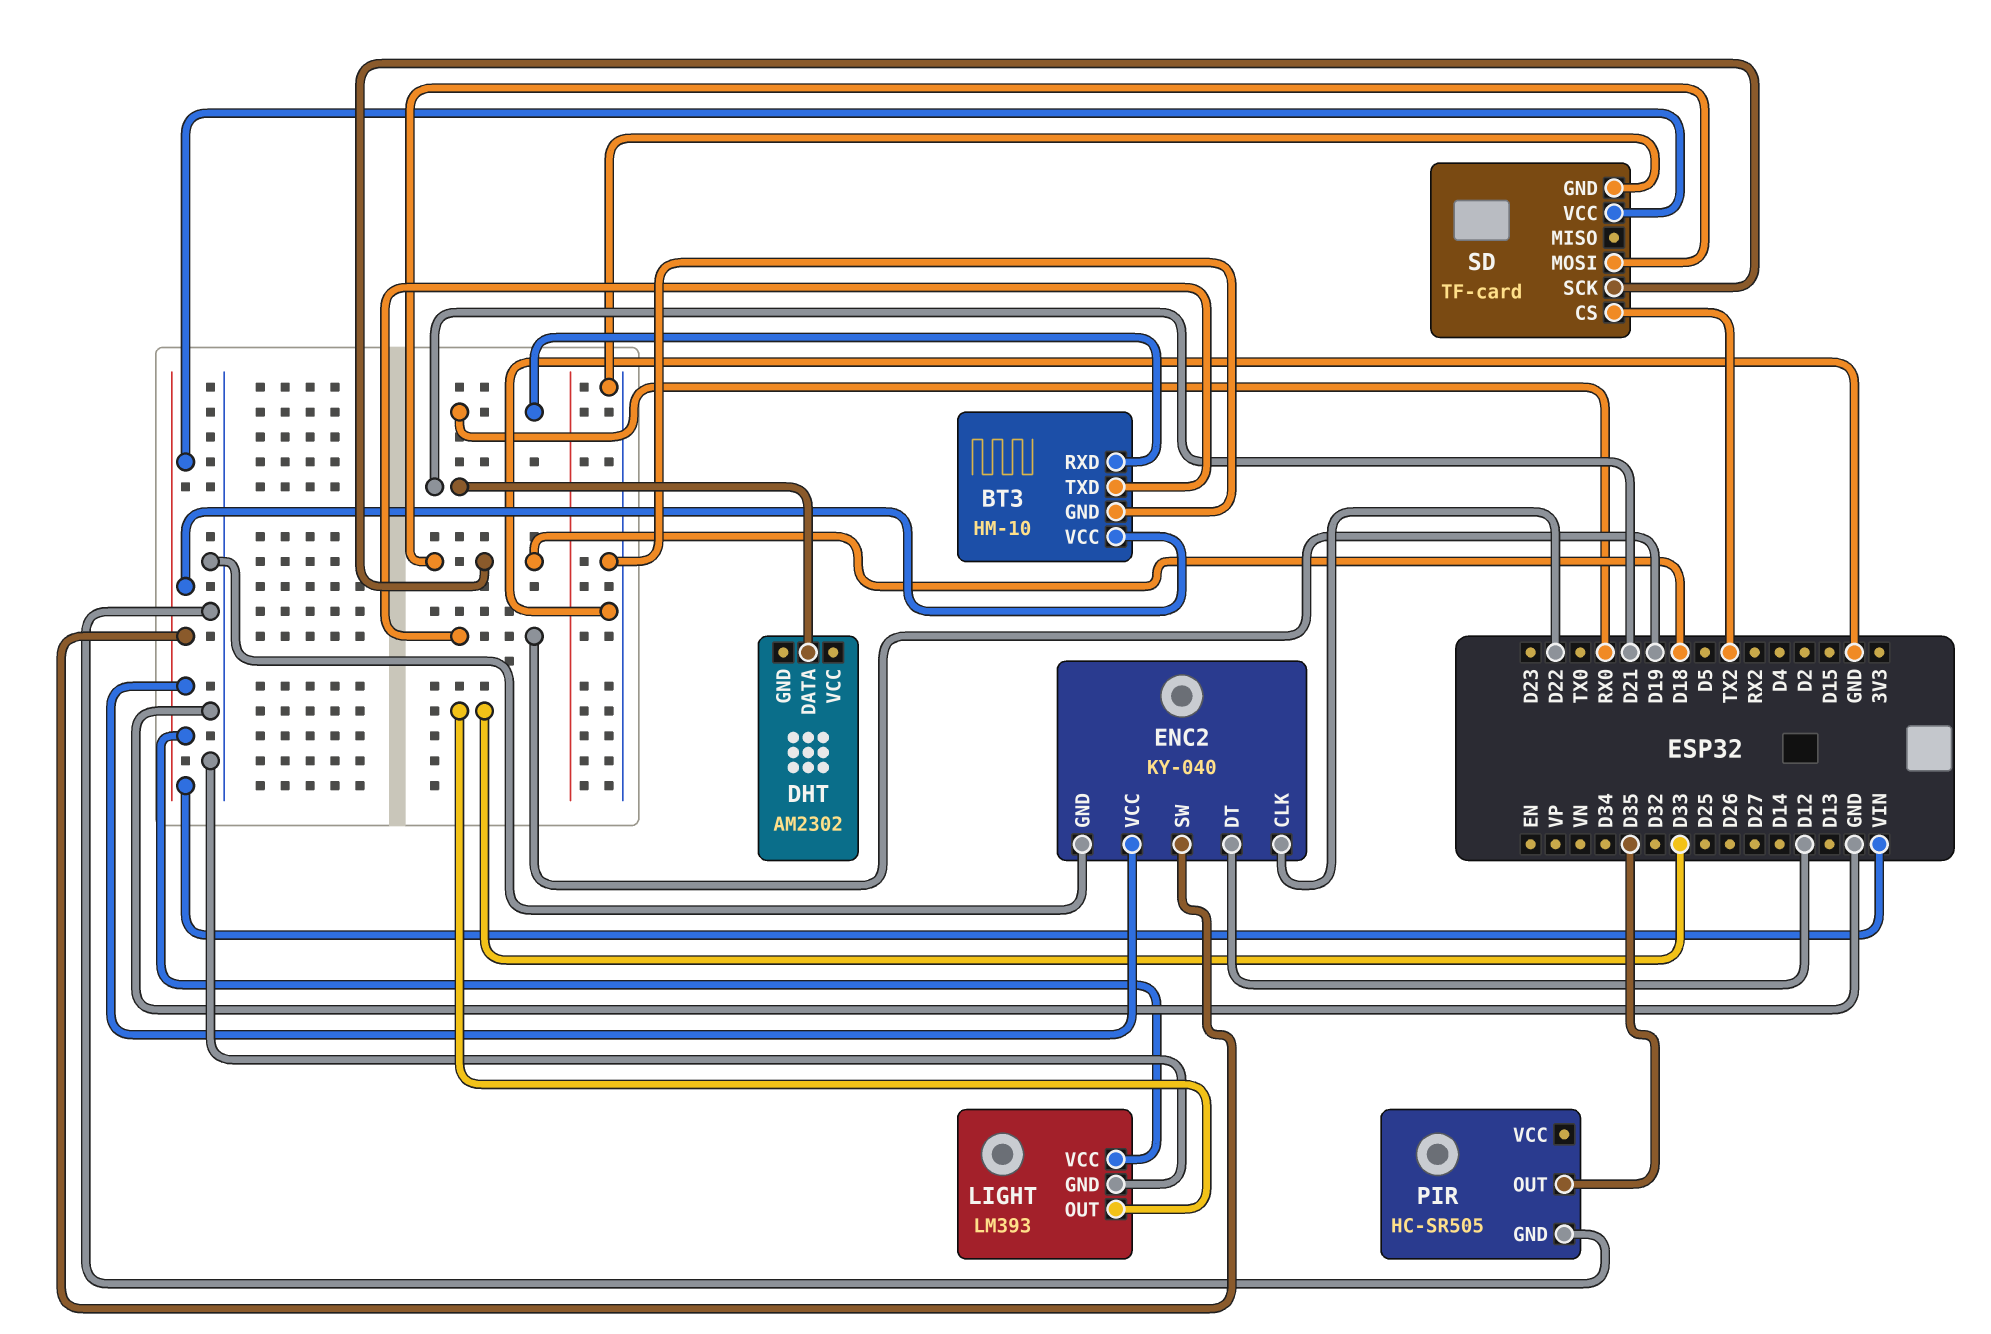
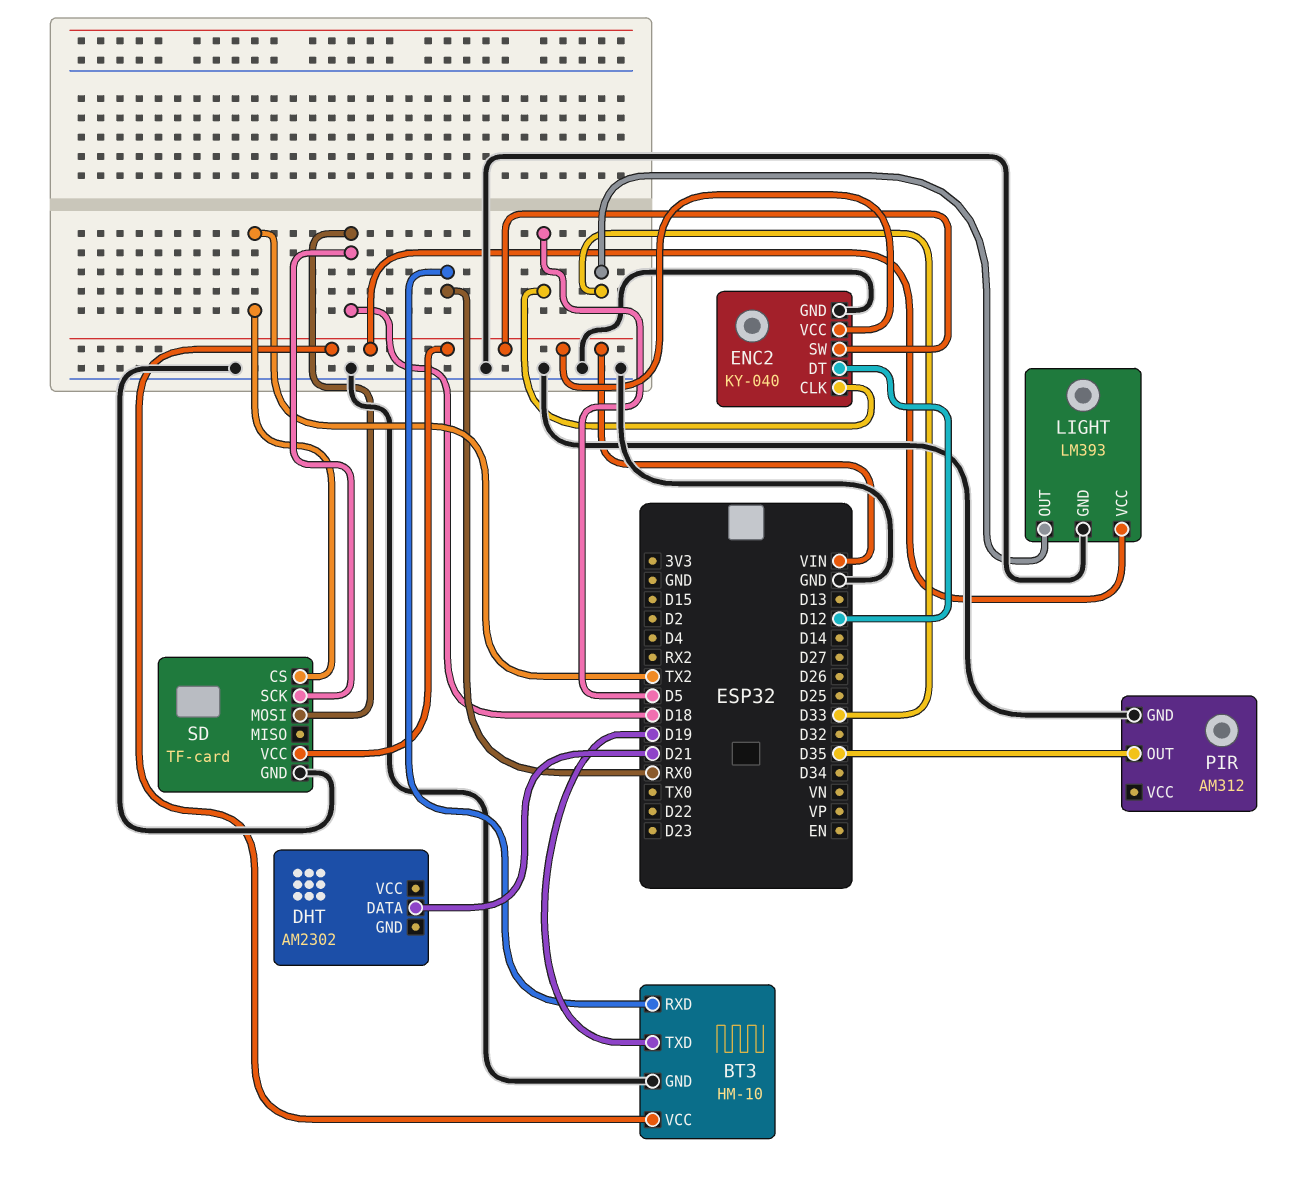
ENC2 pin CLK: D22 -> D5
PIR: HC-SR505 -> AM312

